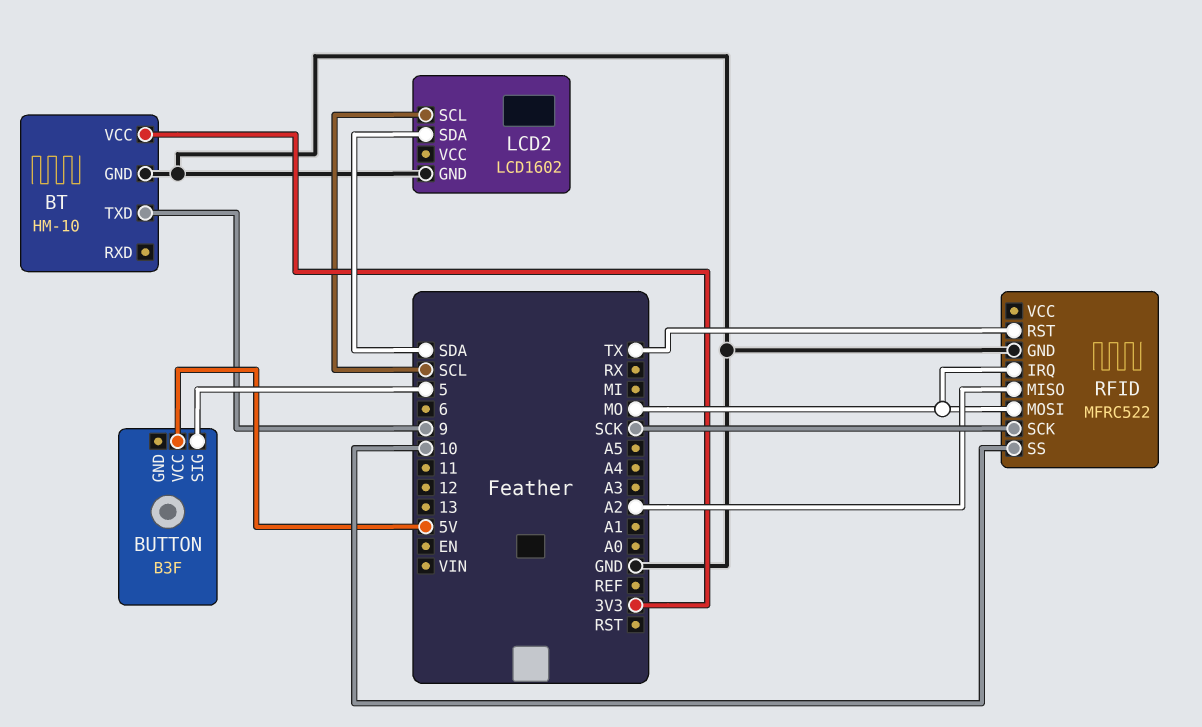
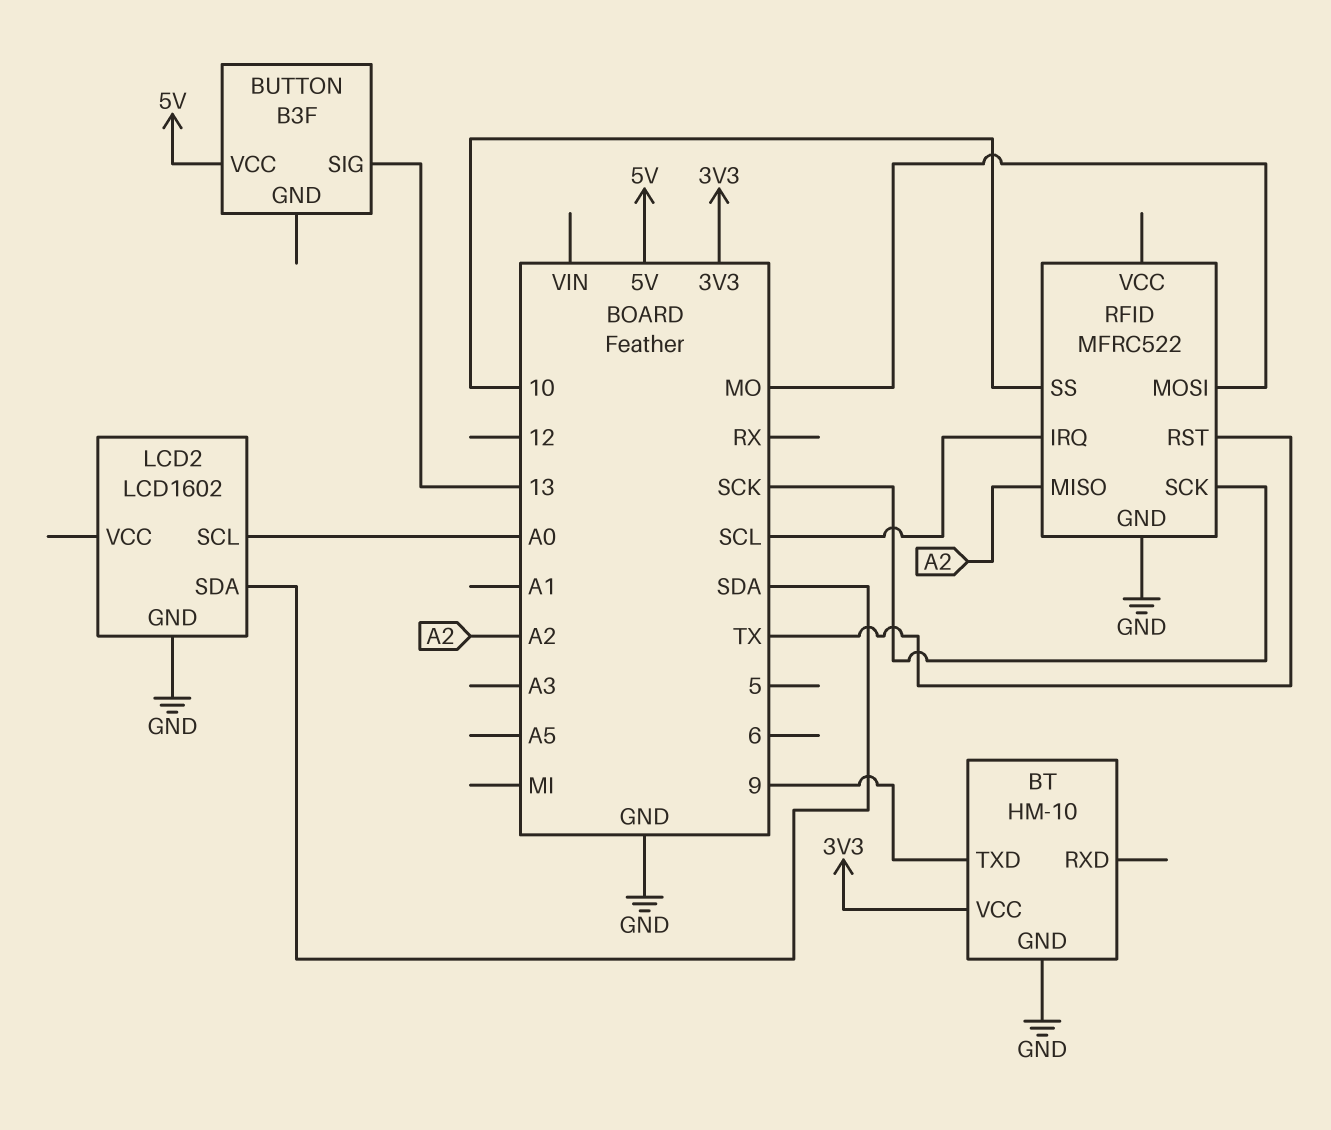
BUTTON pin SIG: 5 -> 13
LCD2 pin SCL: SCL -> A0
RFID pin IRQ: MO -> SCL

